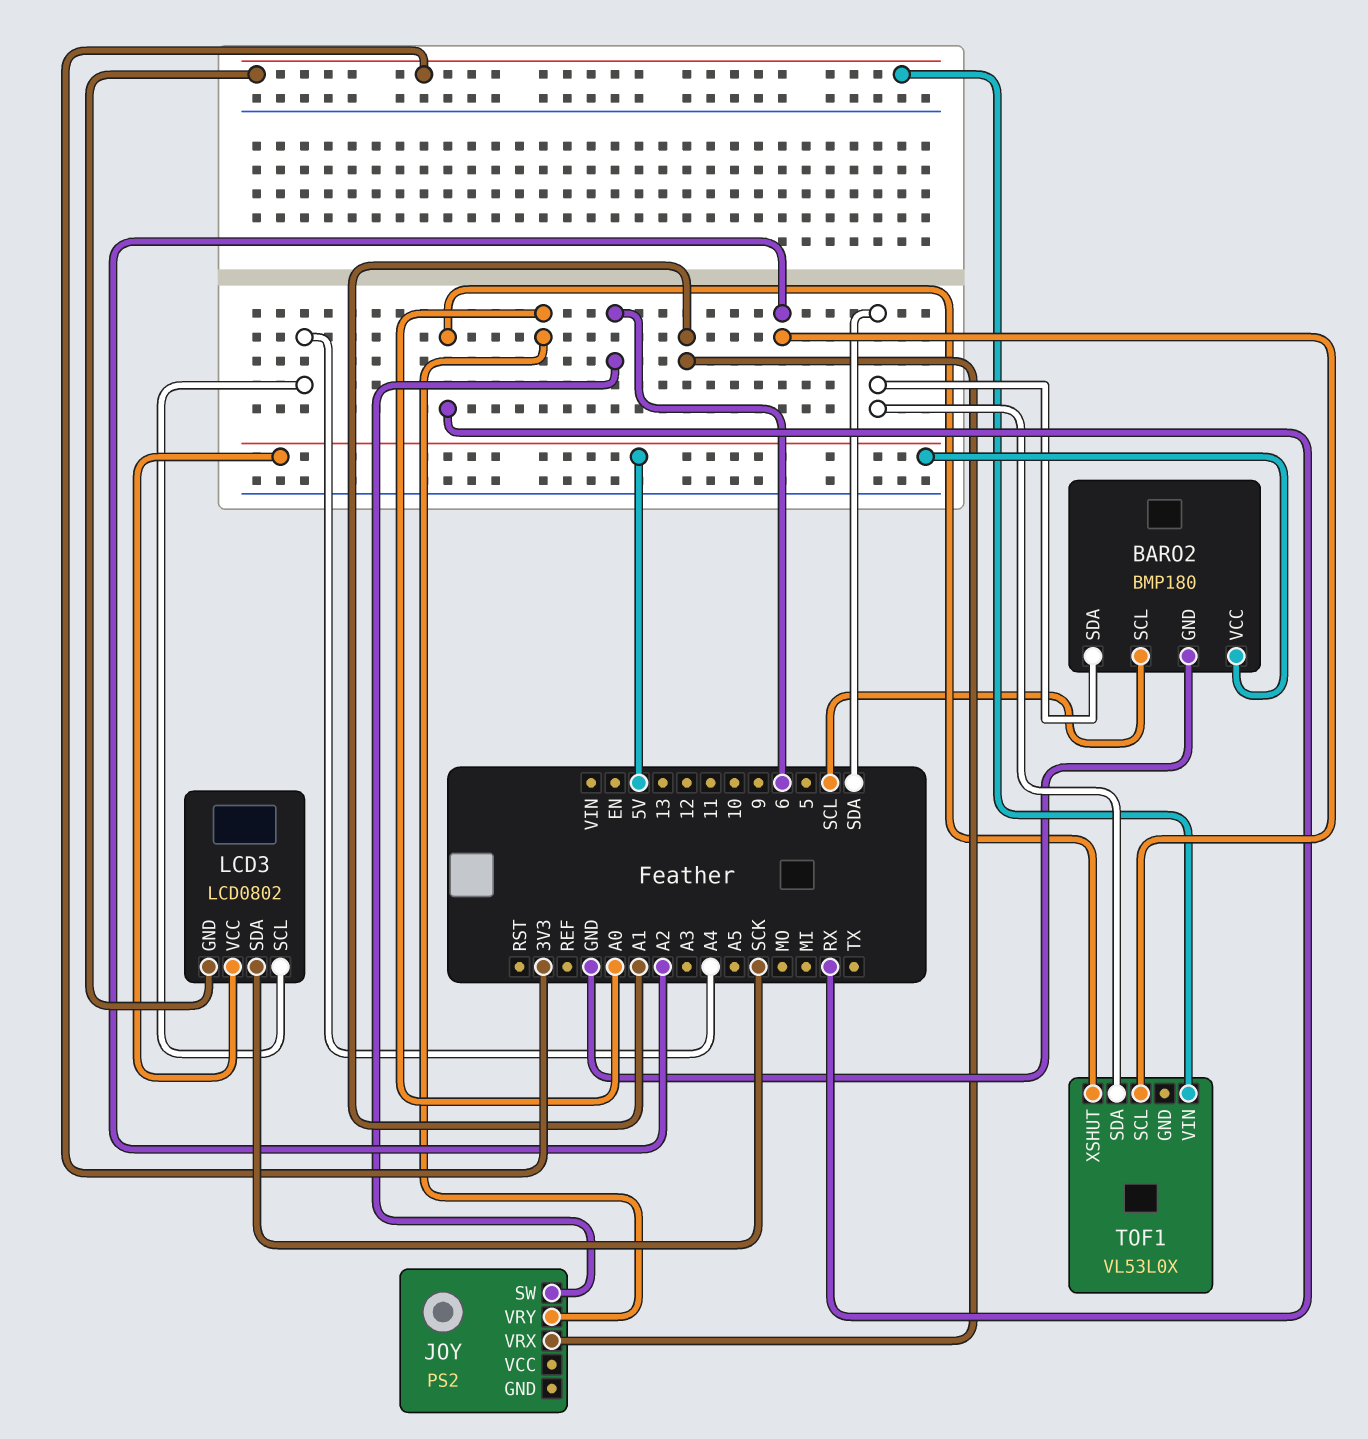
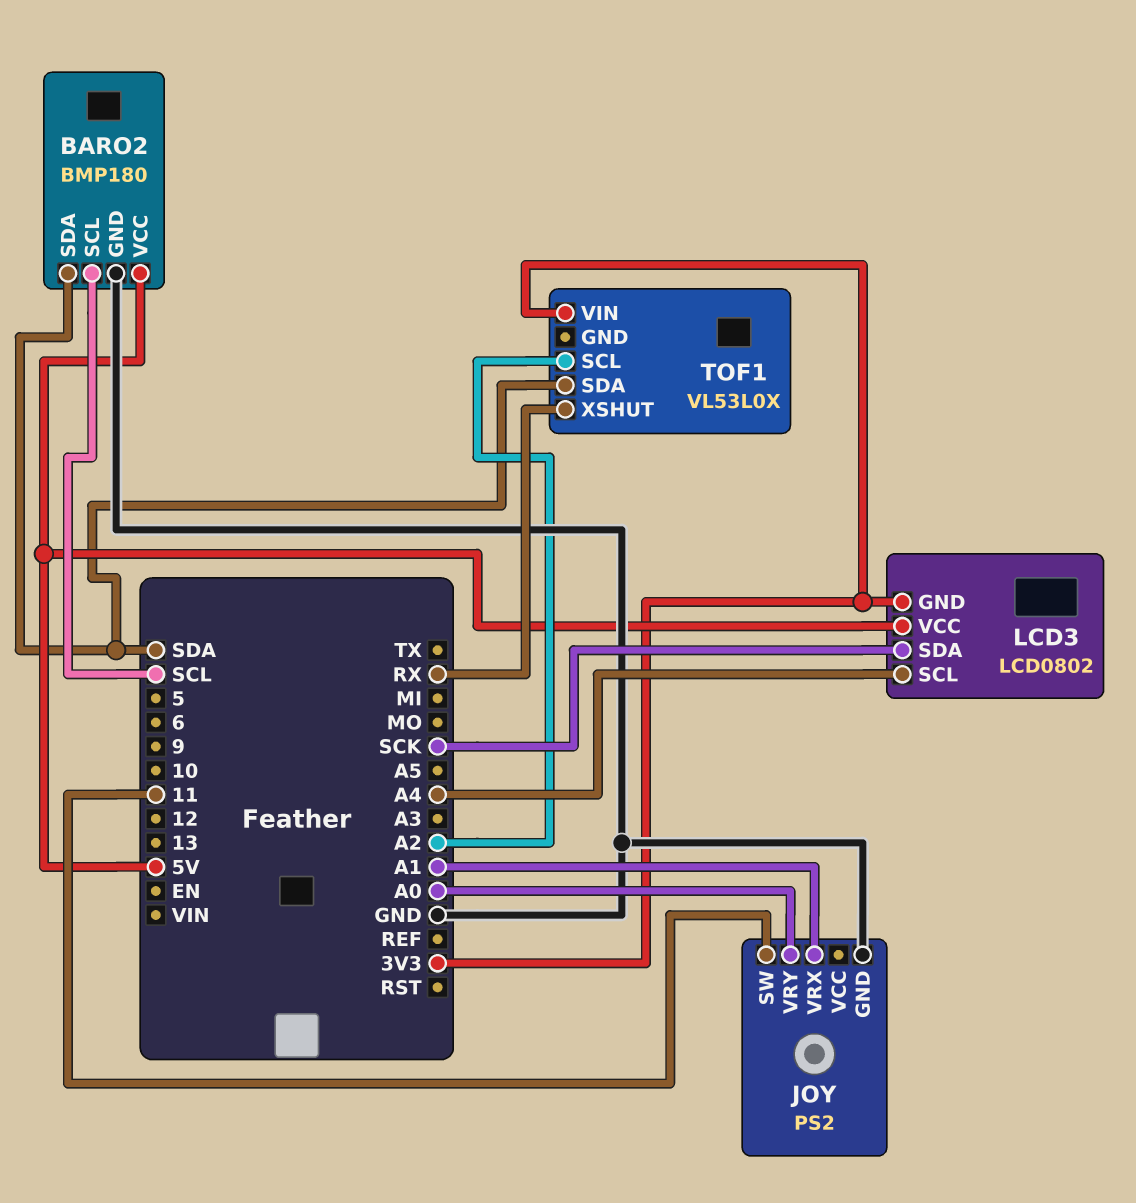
JOY pin GND: none -> GND
JOY pin SW: 6 -> 11

